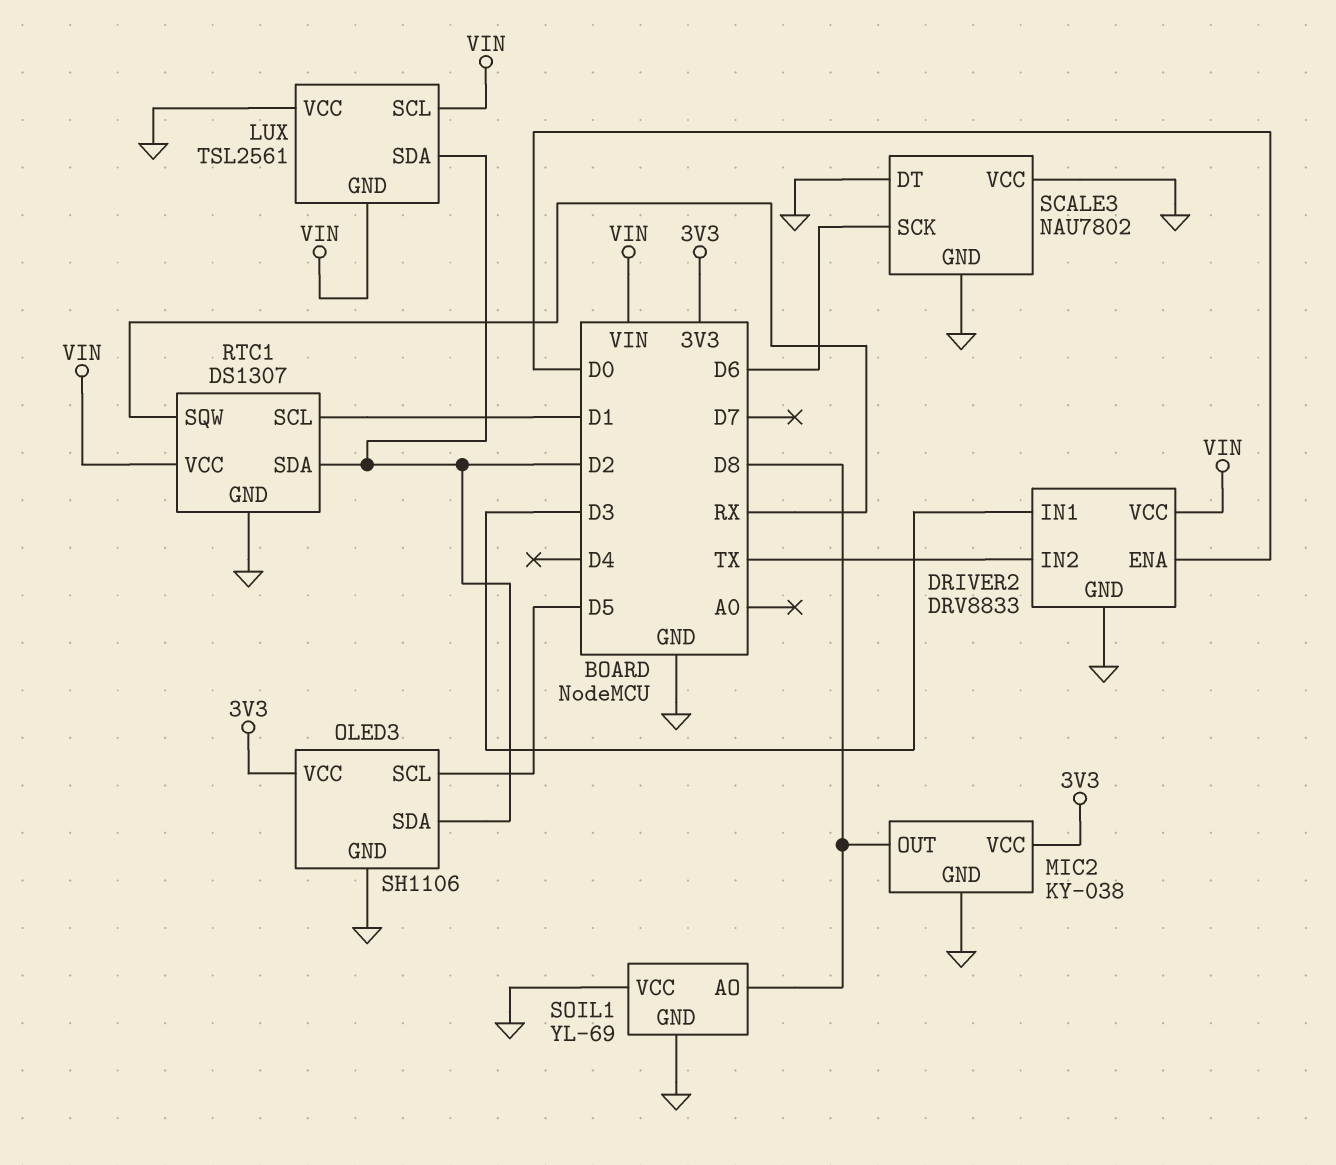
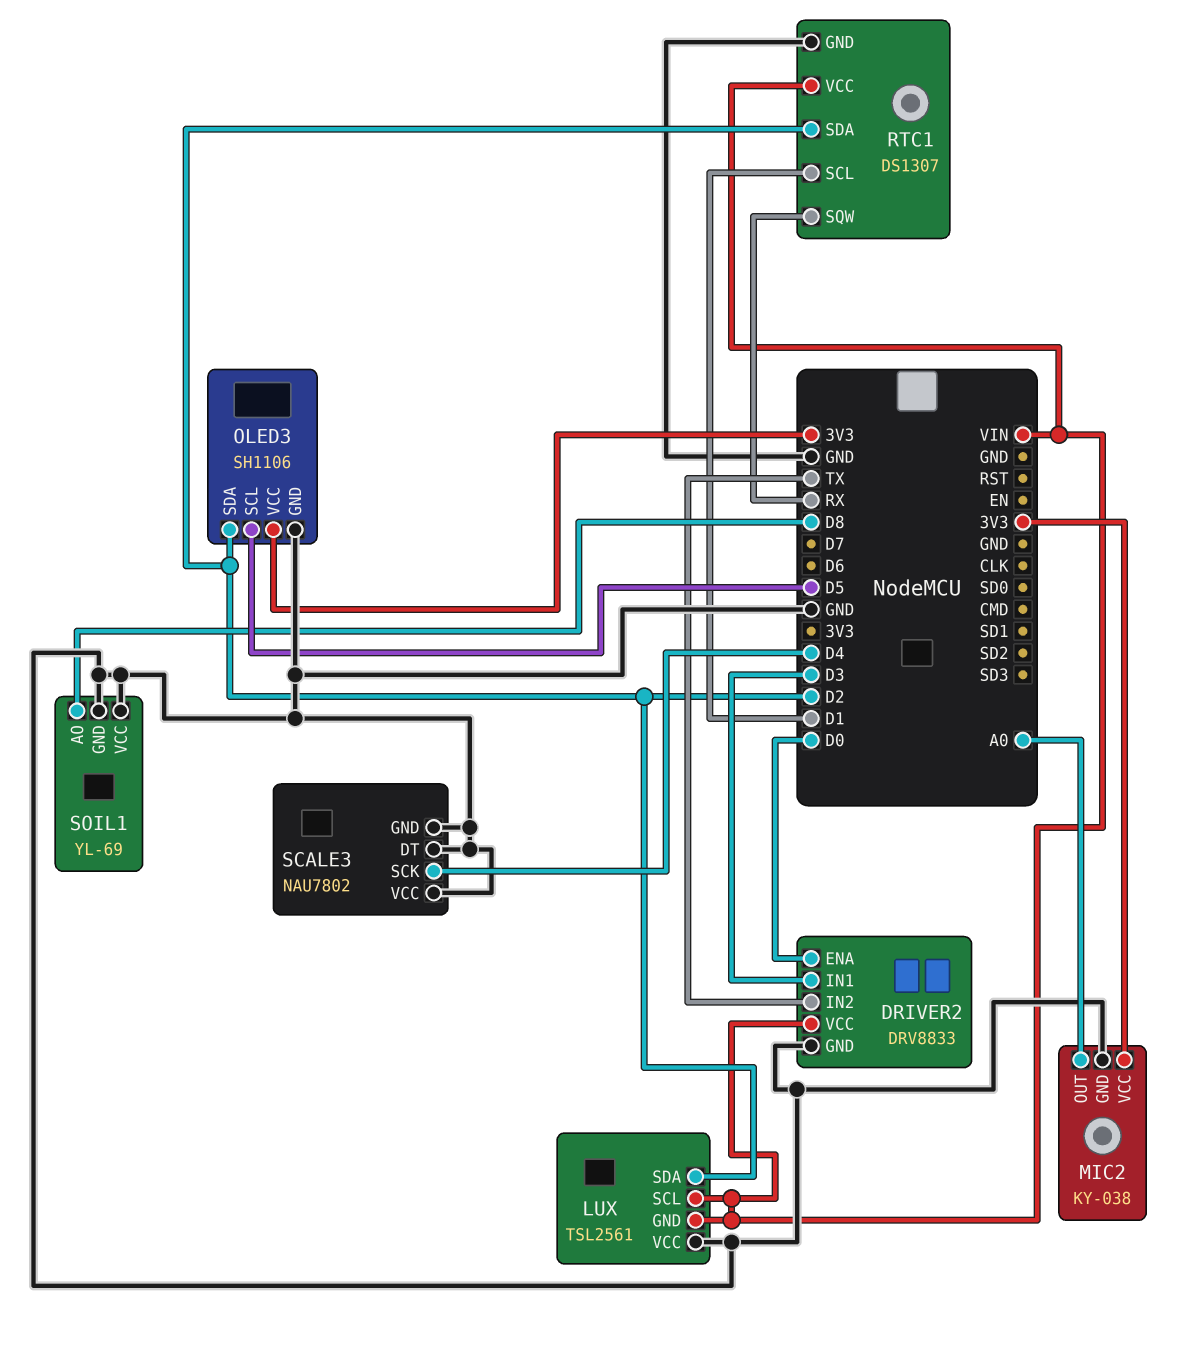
MIC2 pin OUT: D8 -> A0
SCALE3 pin SCK: D6 -> D4

